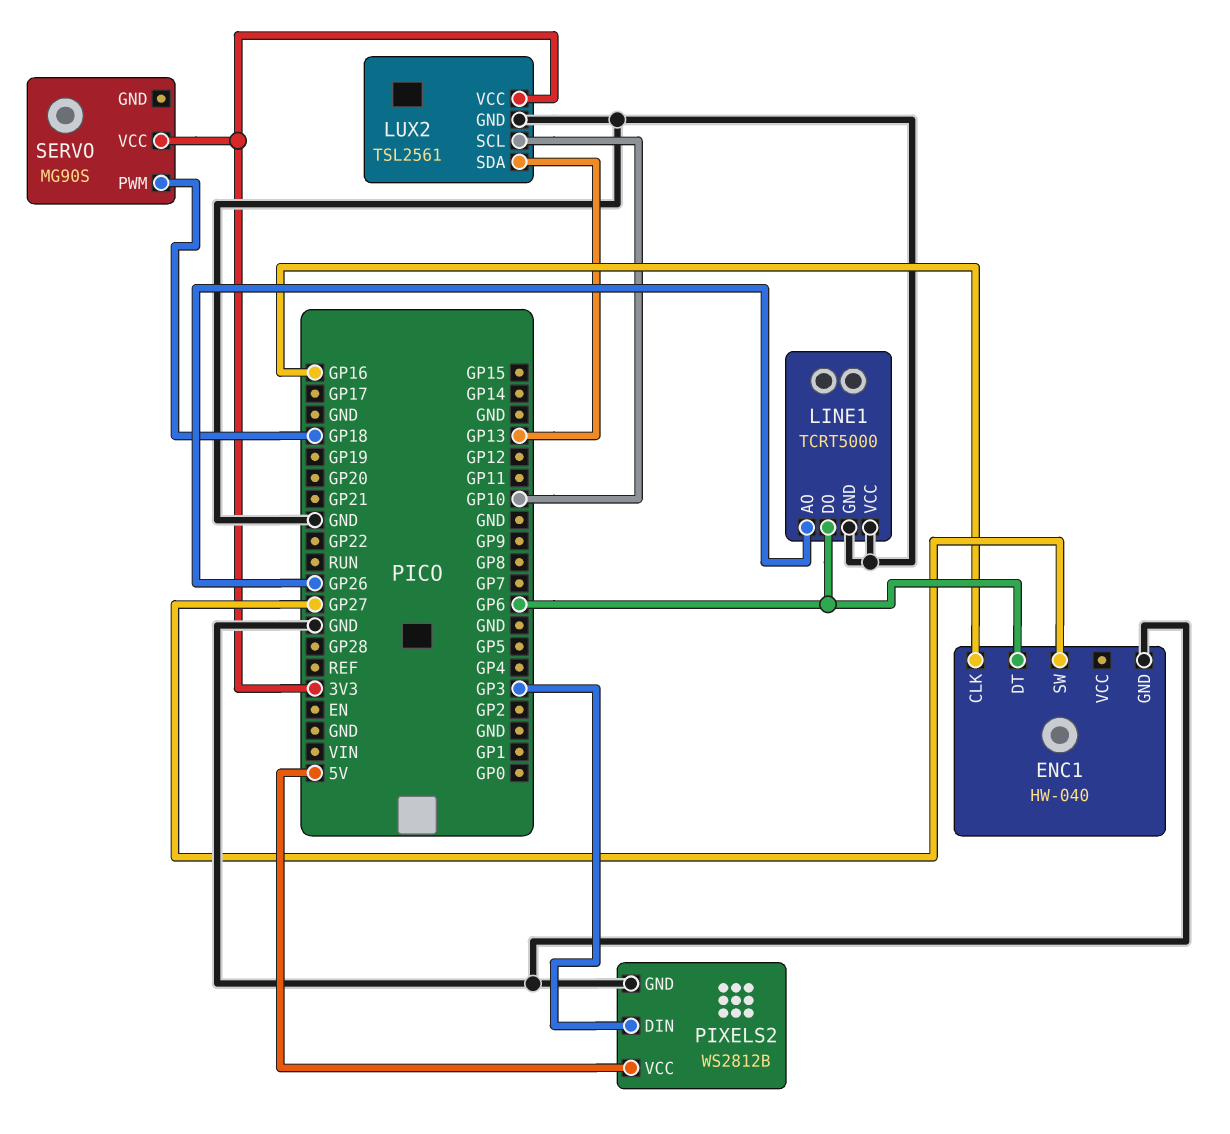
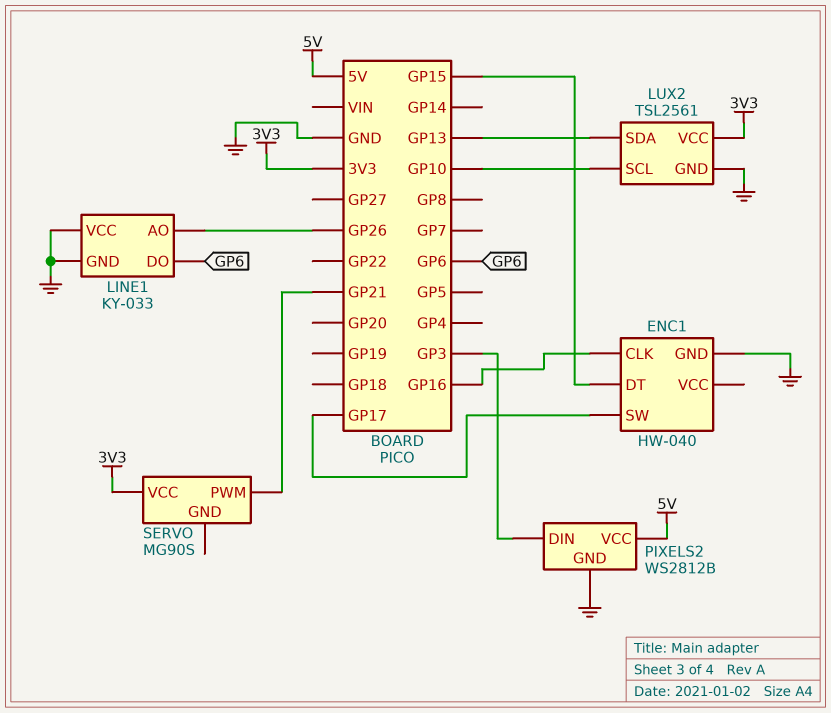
ENC1 pin DT: GP6 -> GP15
ENC1 pin SW: GP27 -> GP17
LINE1: TCRT5000 -> KY-033
SERVO pin PWM: GP18 -> GP21

